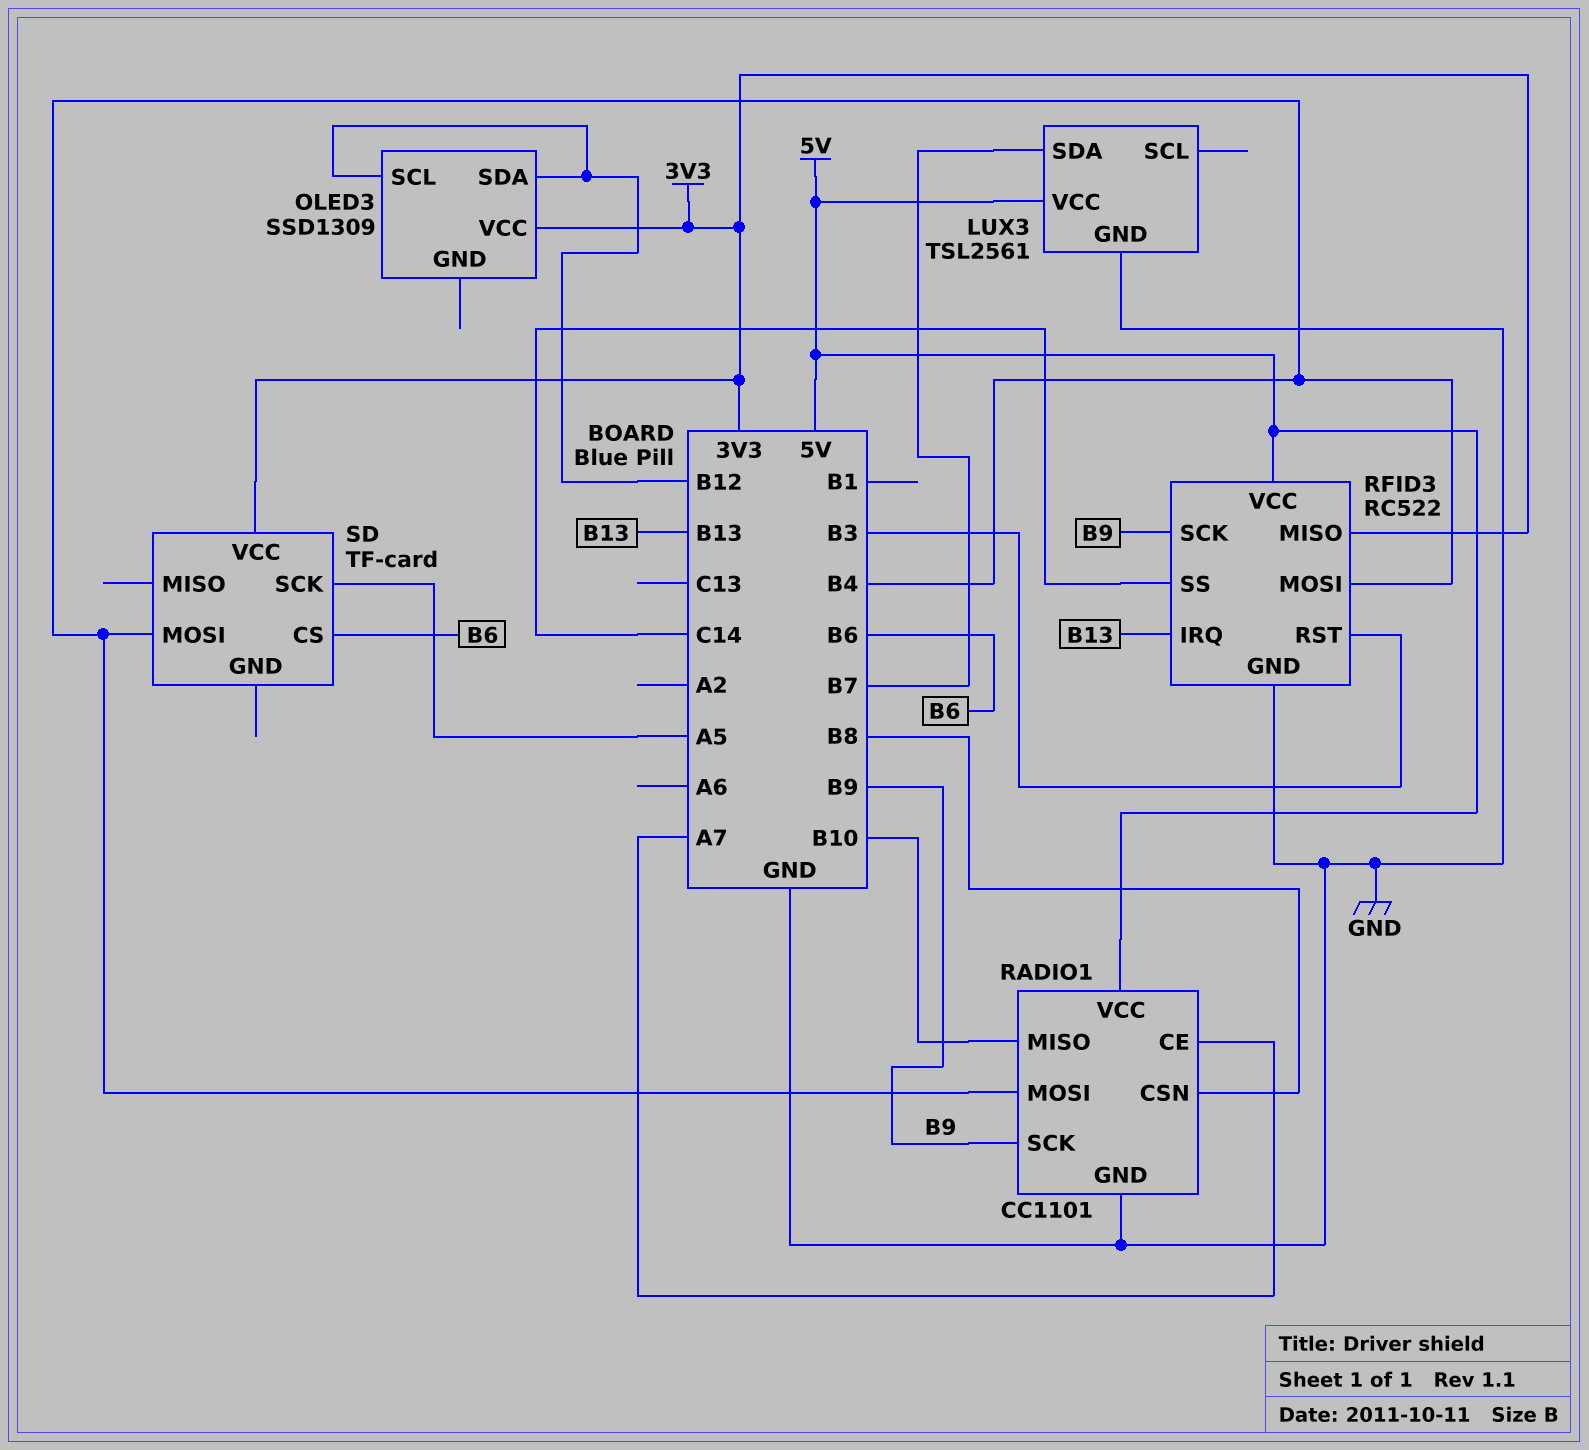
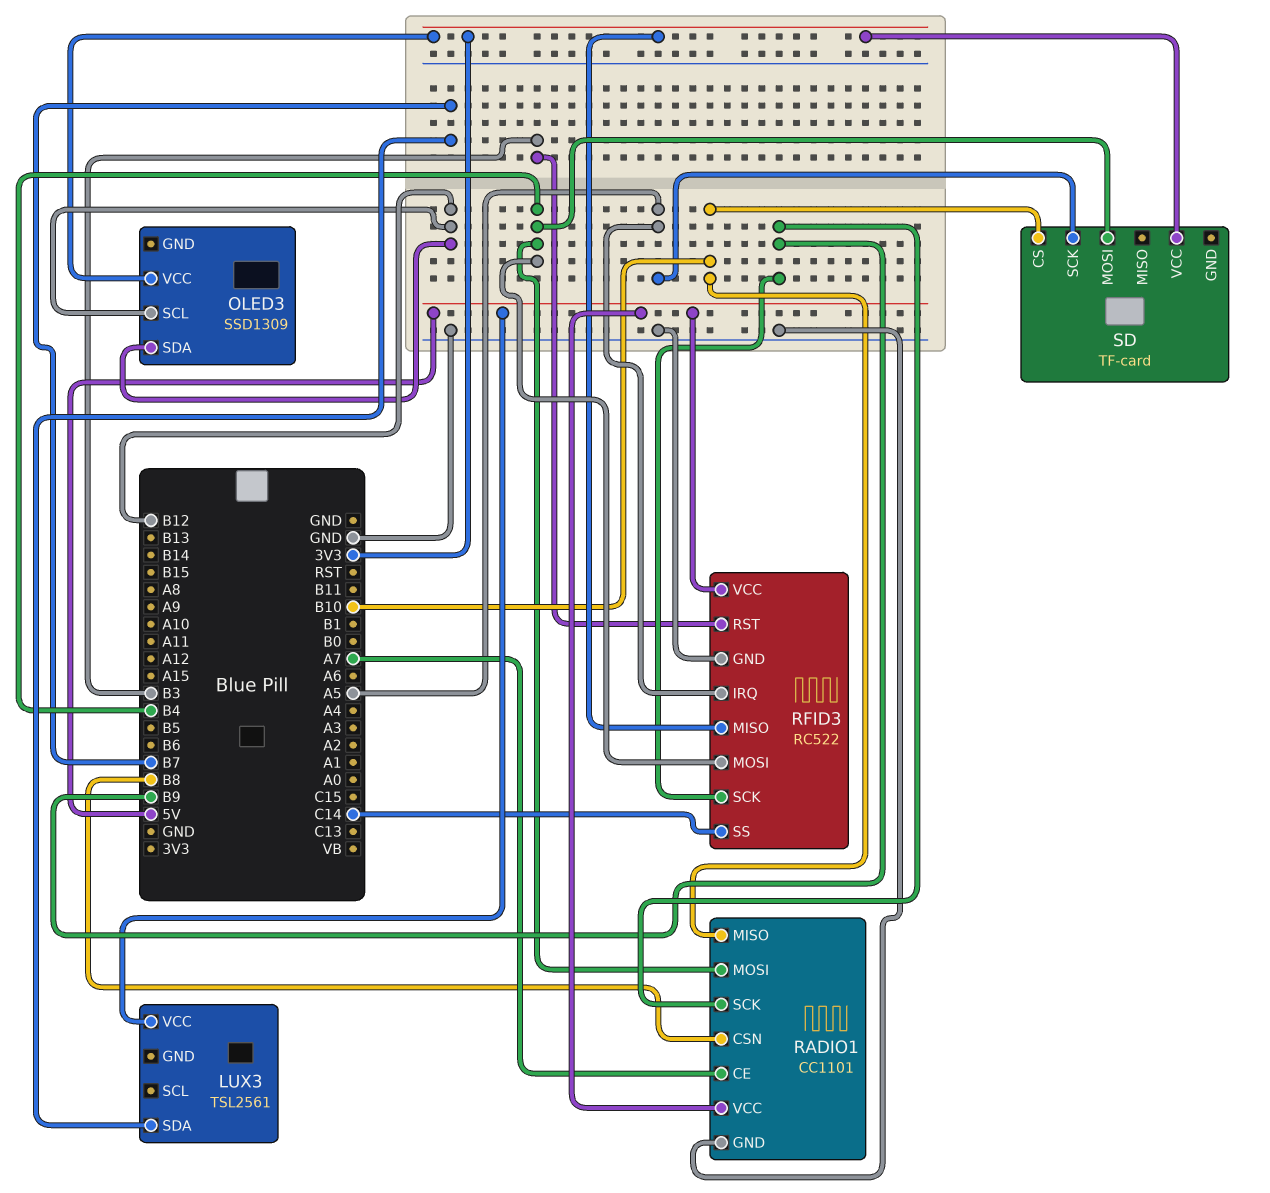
LUX3 pin GND: GND -> none
RFID3 pin IRQ: B13 -> A5
SD pin CS: B6 -> B10

